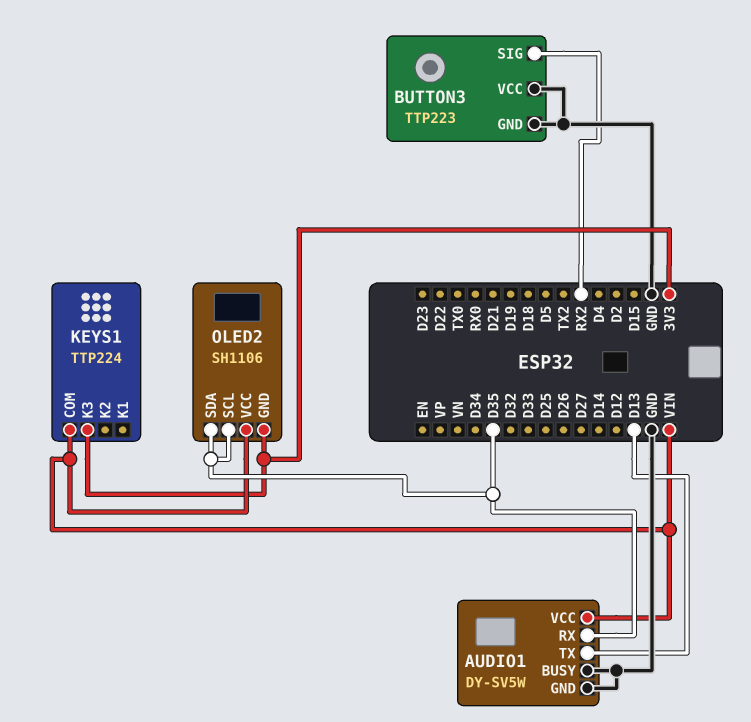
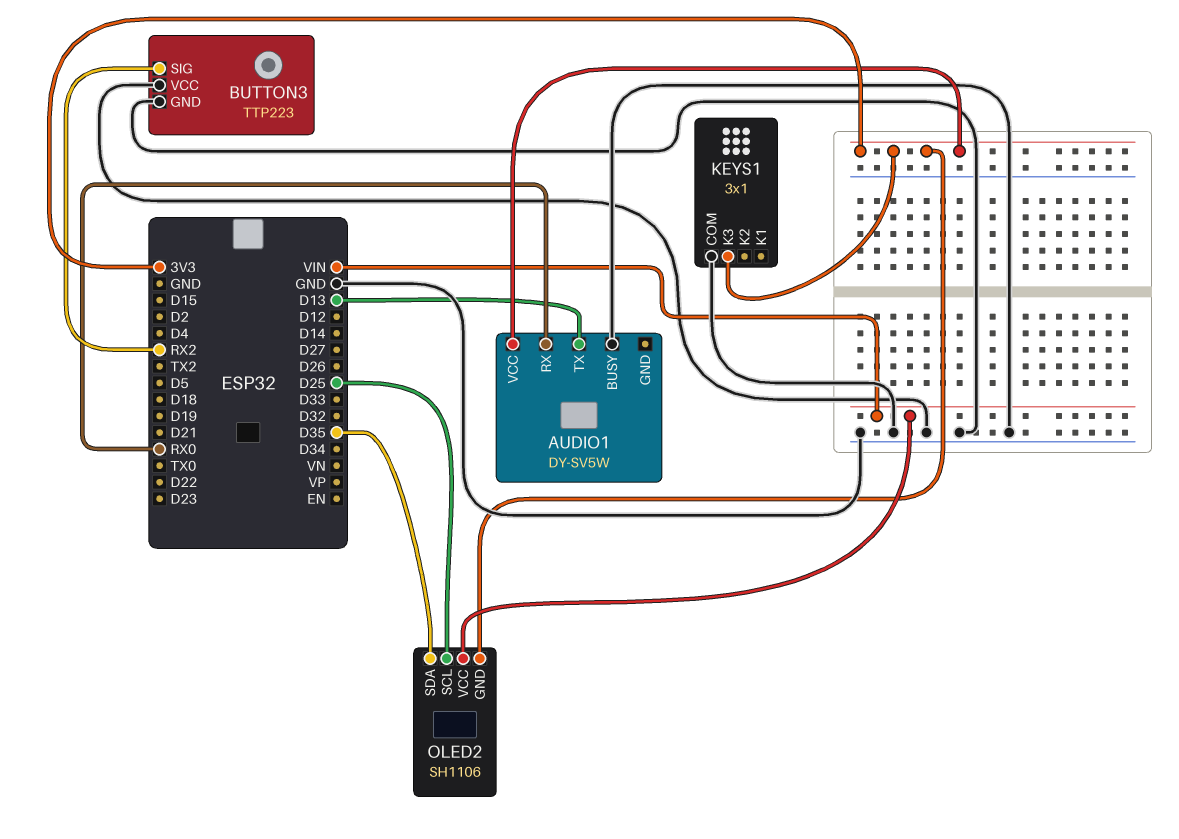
AUDIO1 pin GND: GND -> none
AUDIO1 pin RX: D35 -> RX0
AUDIO1 pin VCC: VIN -> 3V3
KEYS1: TTP224 -> 3x1
KEYS1 pin COM: VIN -> GND
OLED2 pin SCL: D35 -> D25

